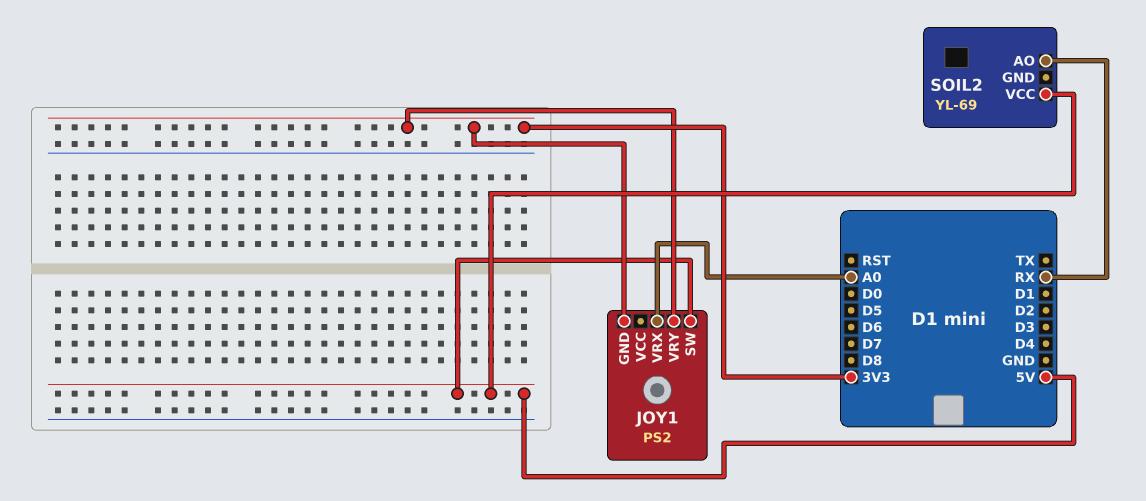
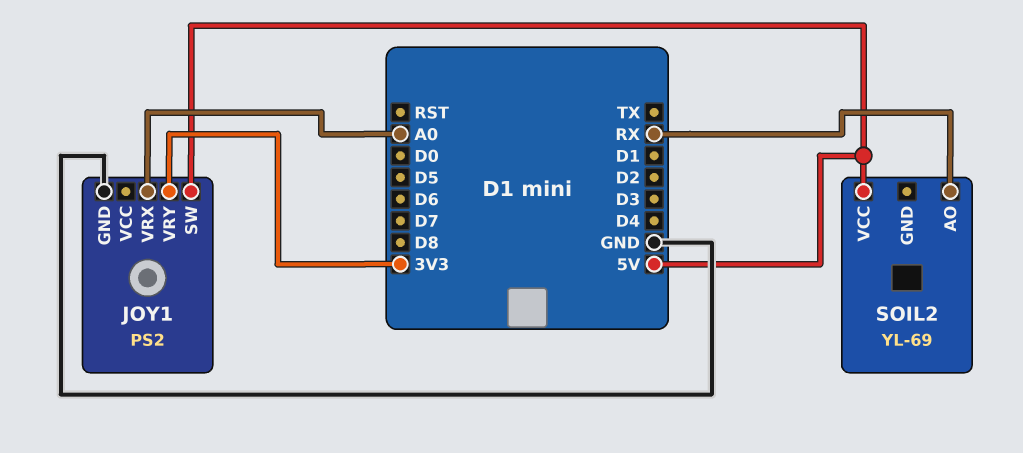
JOY1 pin GND: 3V3 -> GND

